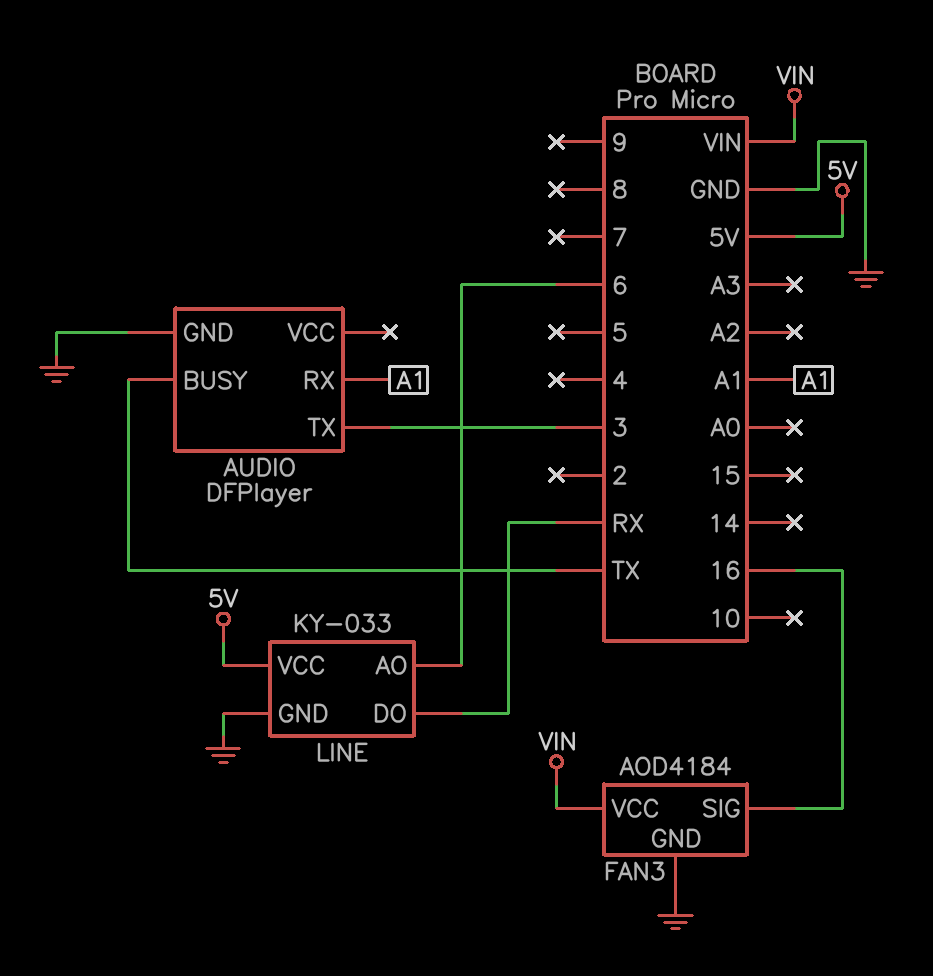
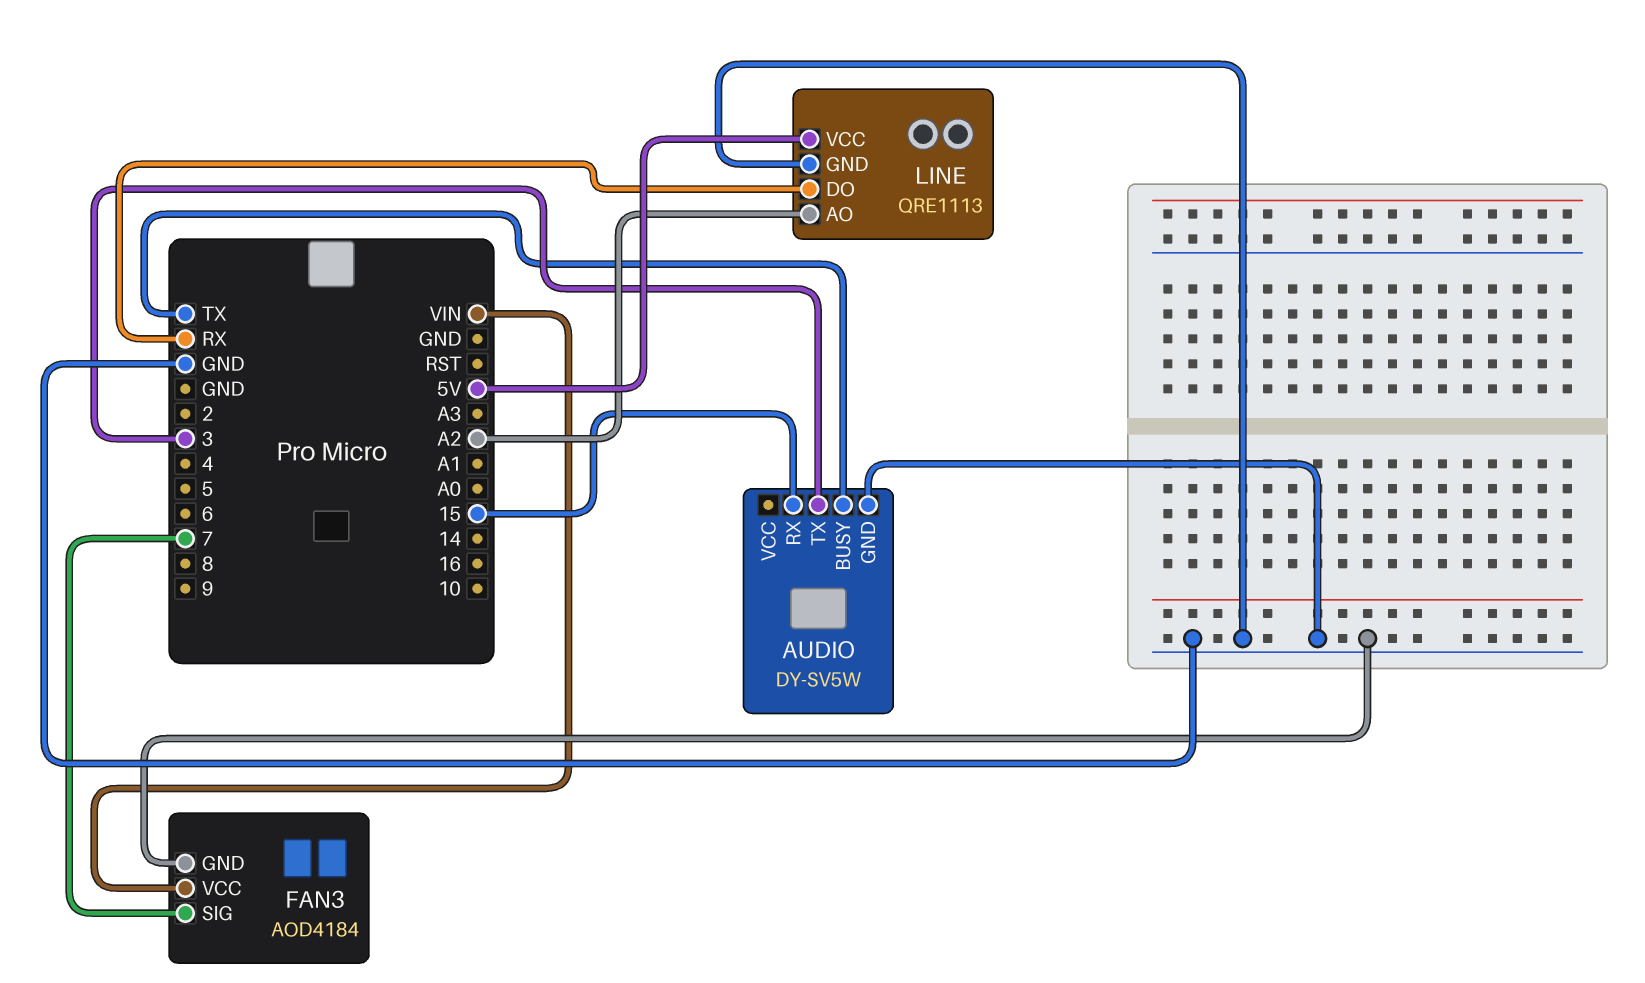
AUDIO: DFPlayer -> DY-SV5W
AUDIO pin RX: A1 -> 15
FAN3 pin SIG: 16 -> 7
LINE: KY-033 -> QRE1113
LINE pin AO: 6 -> A2

